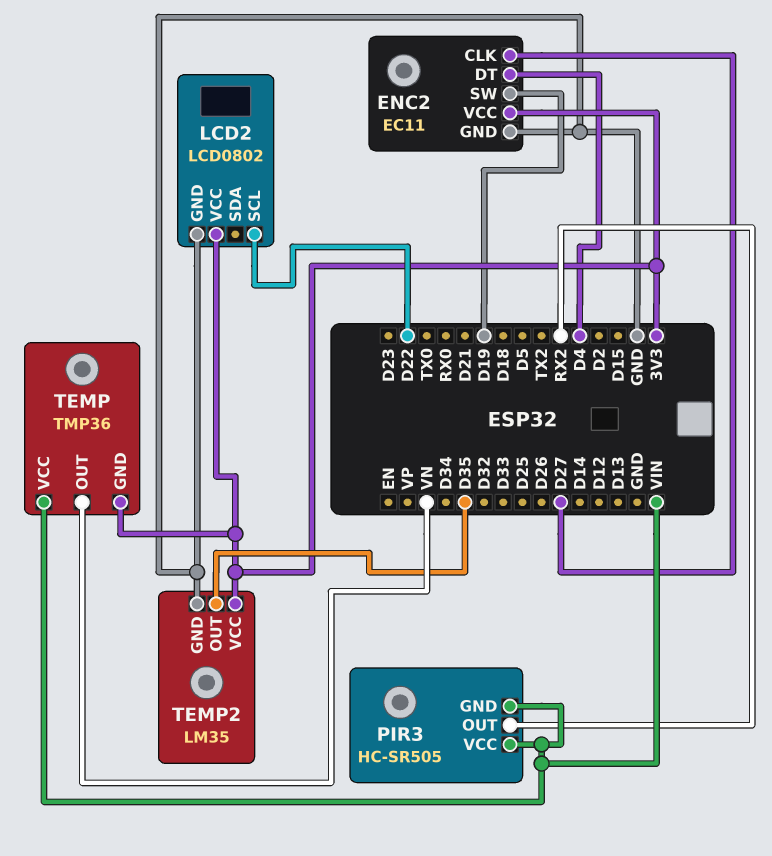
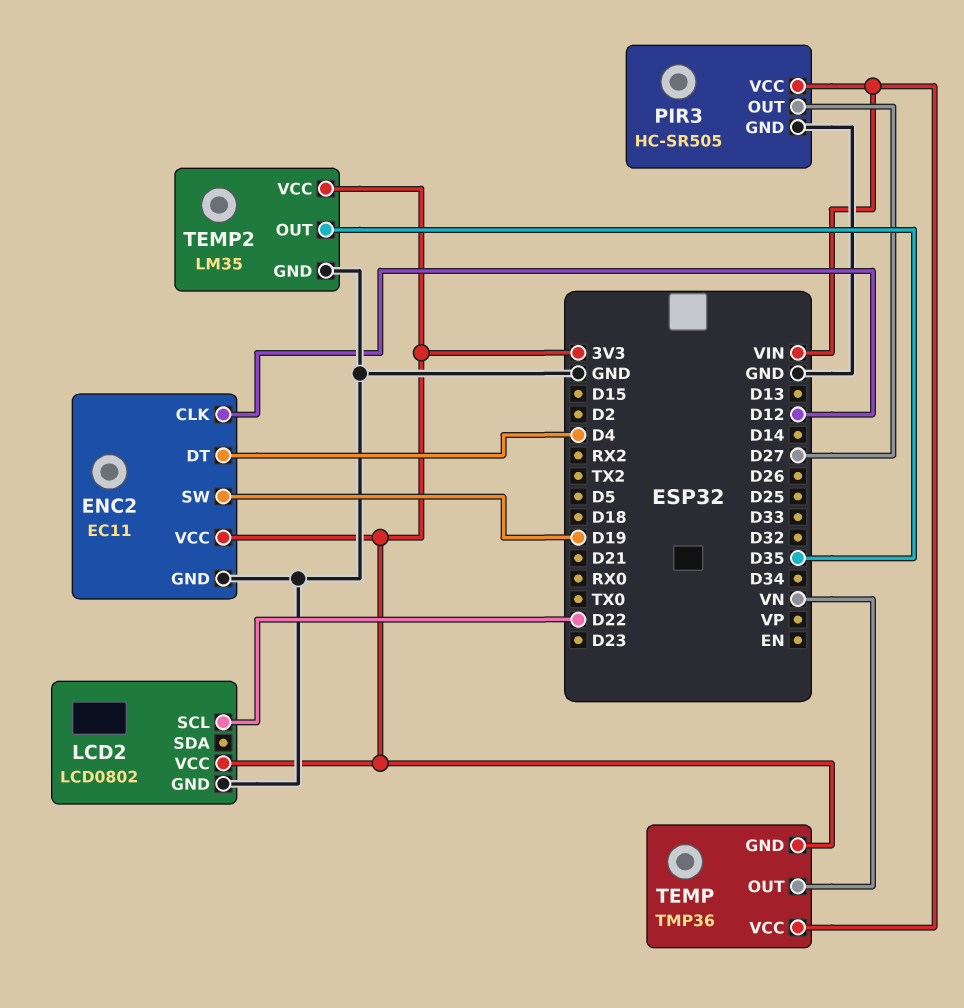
ENC2 pin CLK: D27 -> D12
PIR3 pin GND: VIN -> GND
PIR3 pin OUT: RX2 -> D27

